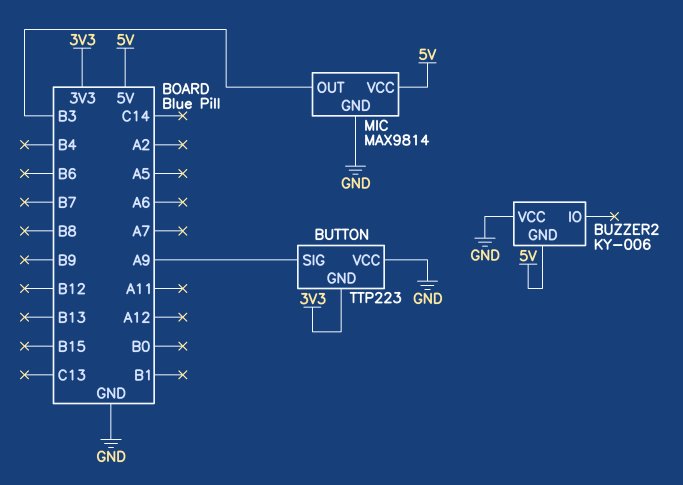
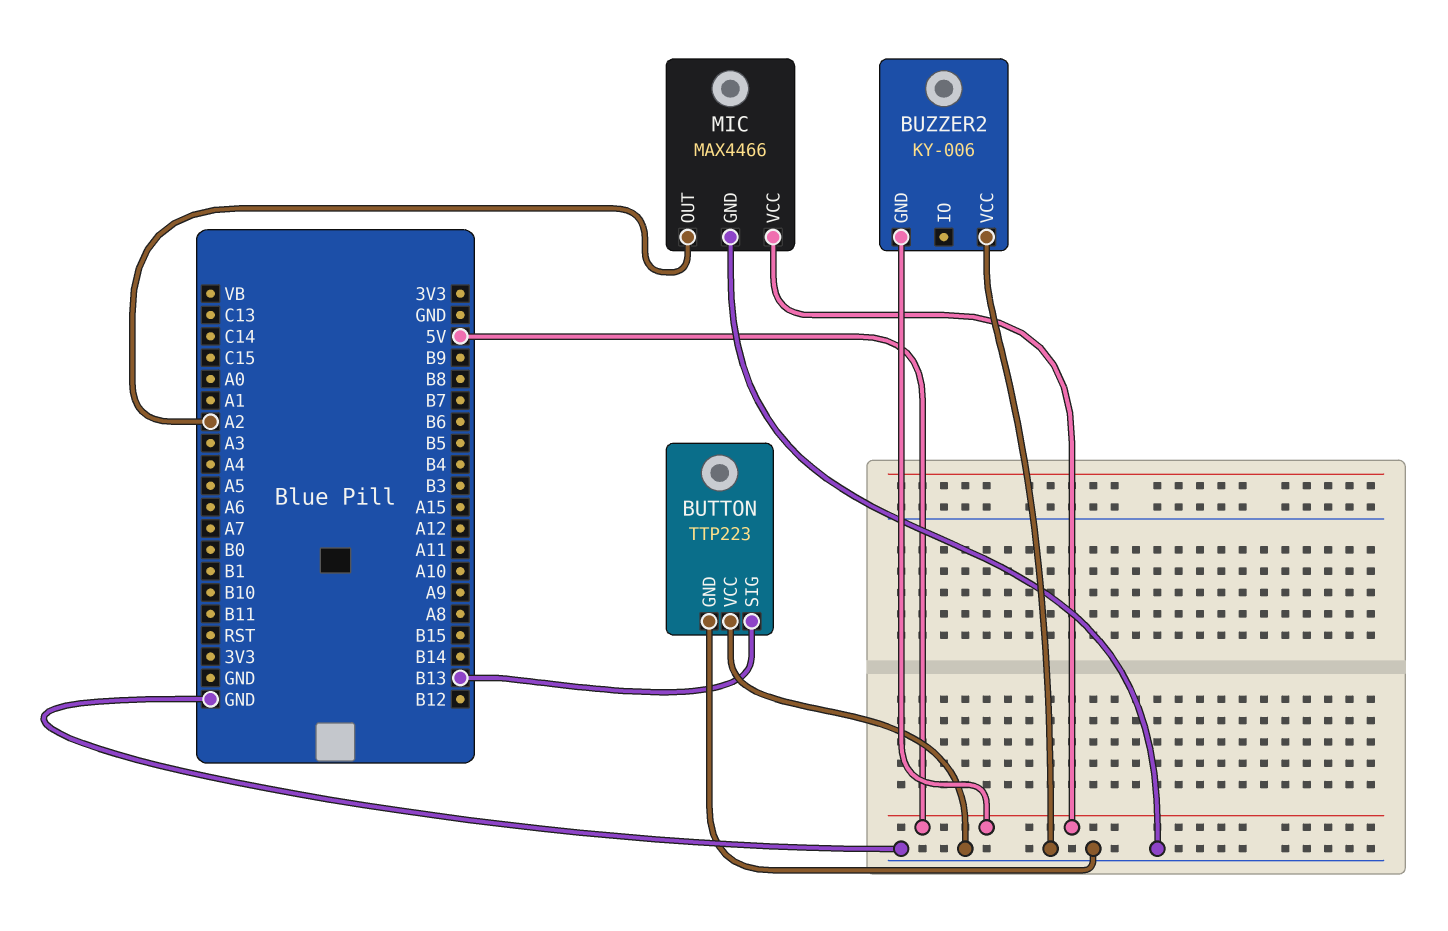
BUTTON pin GND: 3V3 -> GND
BUTTON pin SIG: A9 -> B13
MIC: MAX9814 -> MAX4466
MIC pin OUT: B3 -> A2

